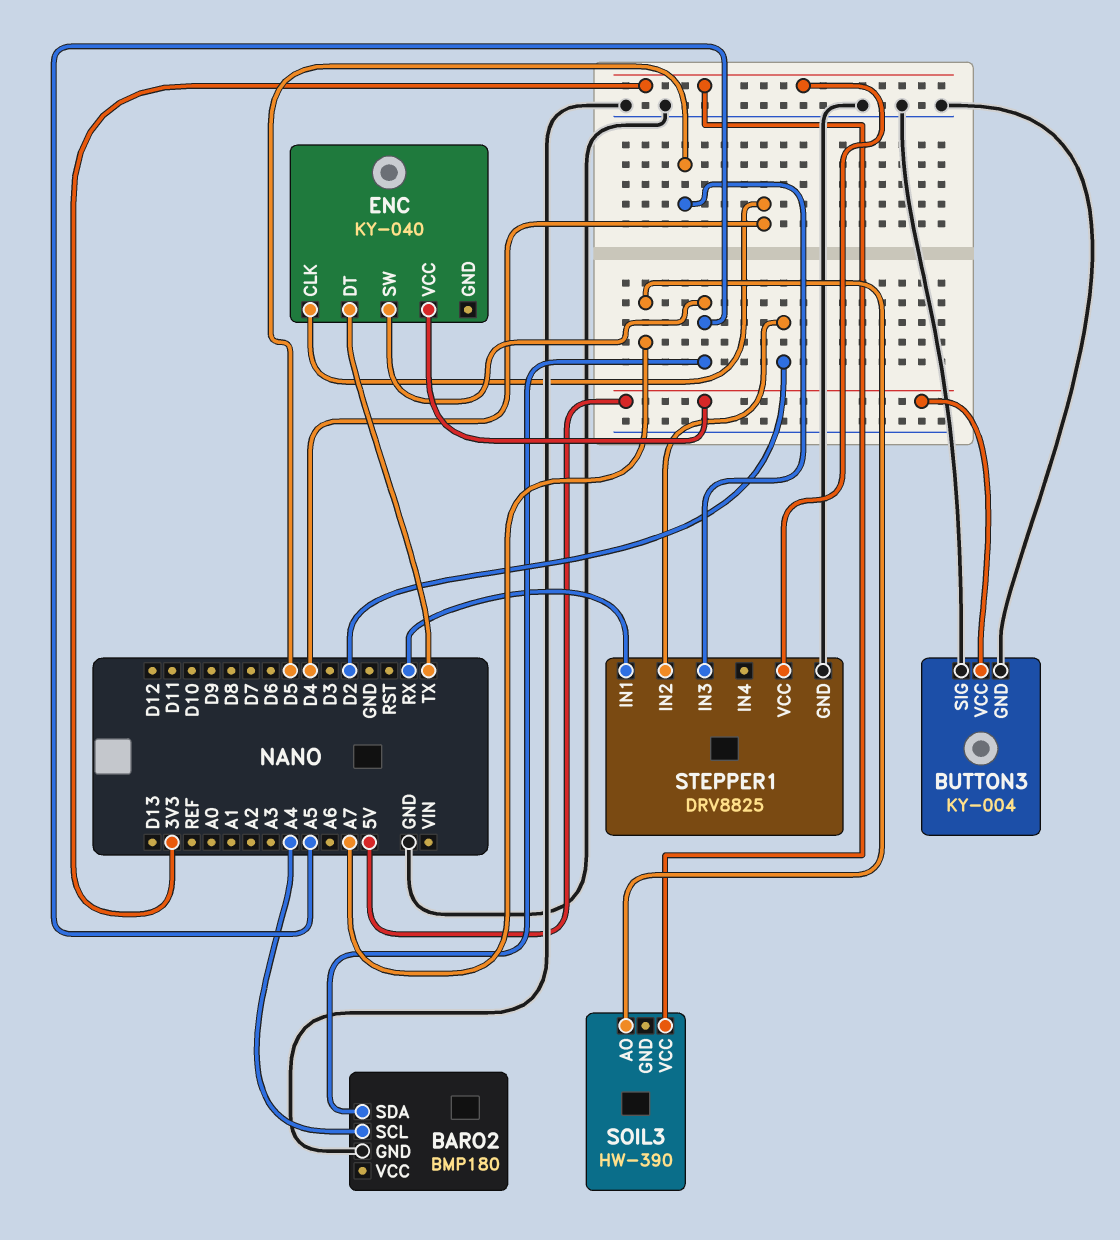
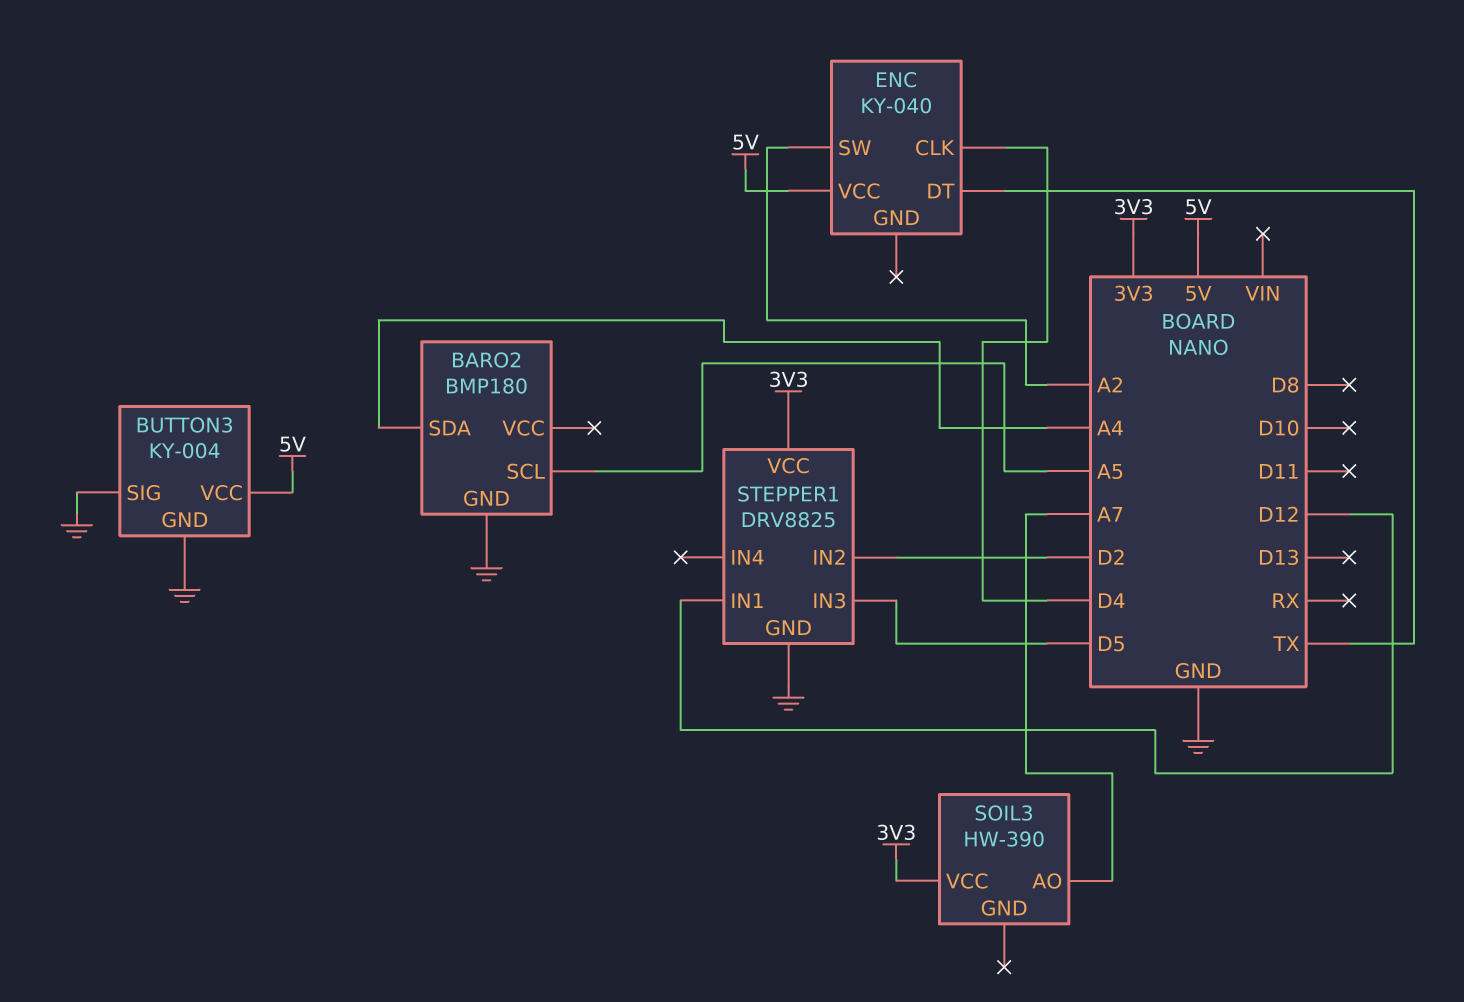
BARO2 pin SCL: A4 -> A5
BARO2 pin SDA: A5 -> A4
ENC pin SW: A5 -> A2
STEPPER1 pin IN1: RX -> D12

